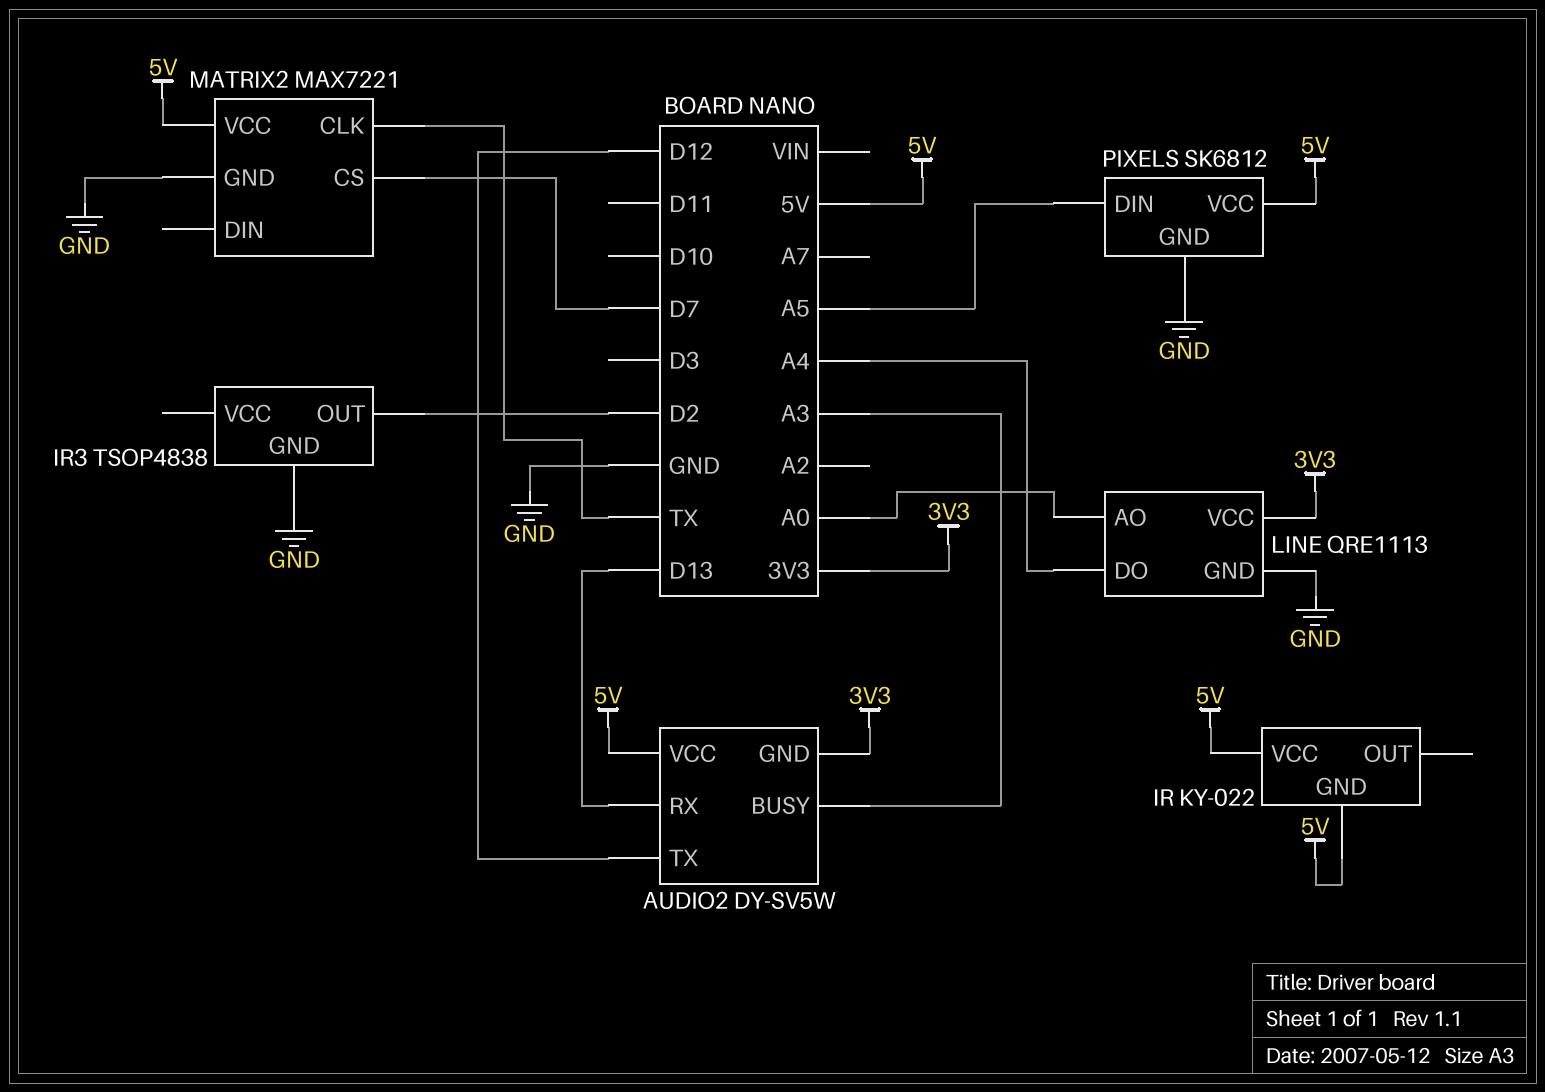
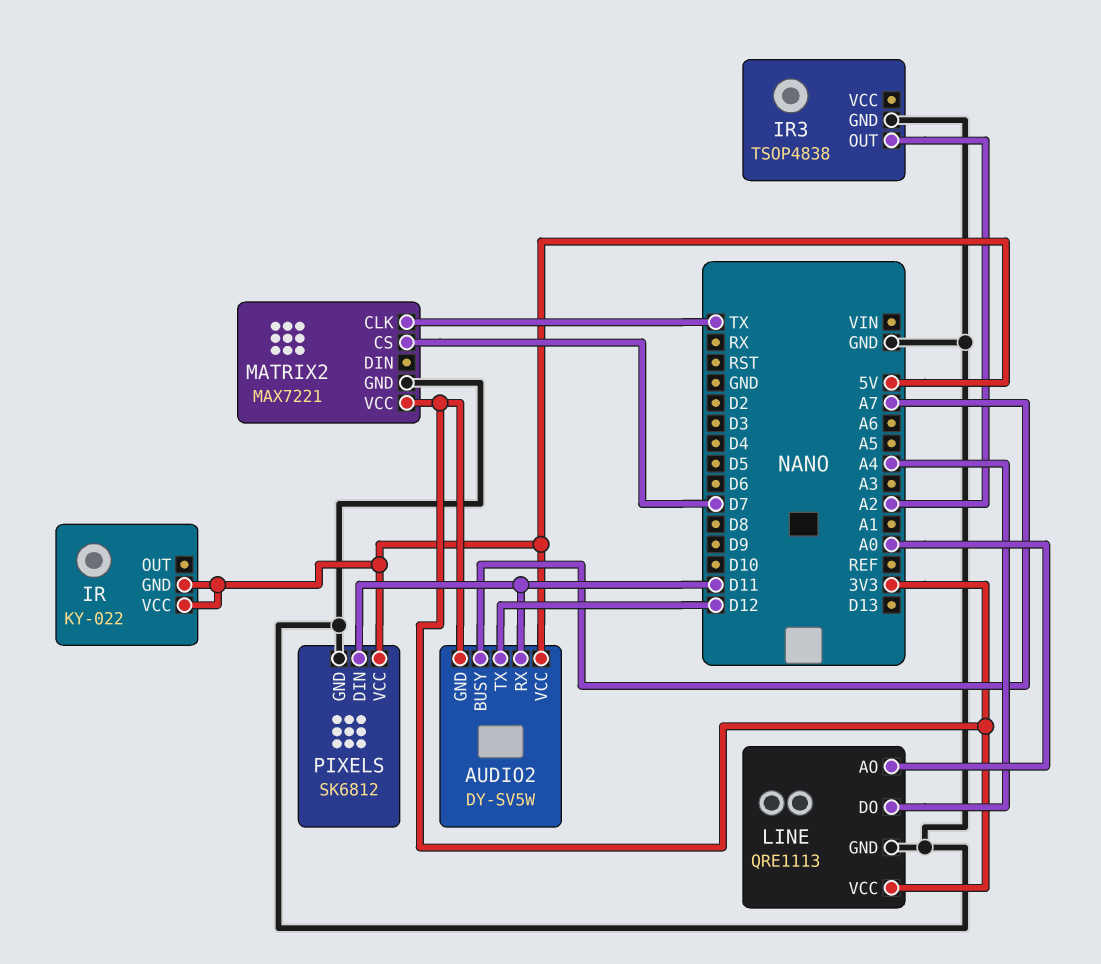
AUDIO2 pin BUSY: A3 -> A7
AUDIO2 pin RX: D13 -> D11
IR3 pin OUT: D2 -> A2
MATRIX2 pin VCC: 5V -> 3V3
PIXELS pin DIN: A5 -> D11

